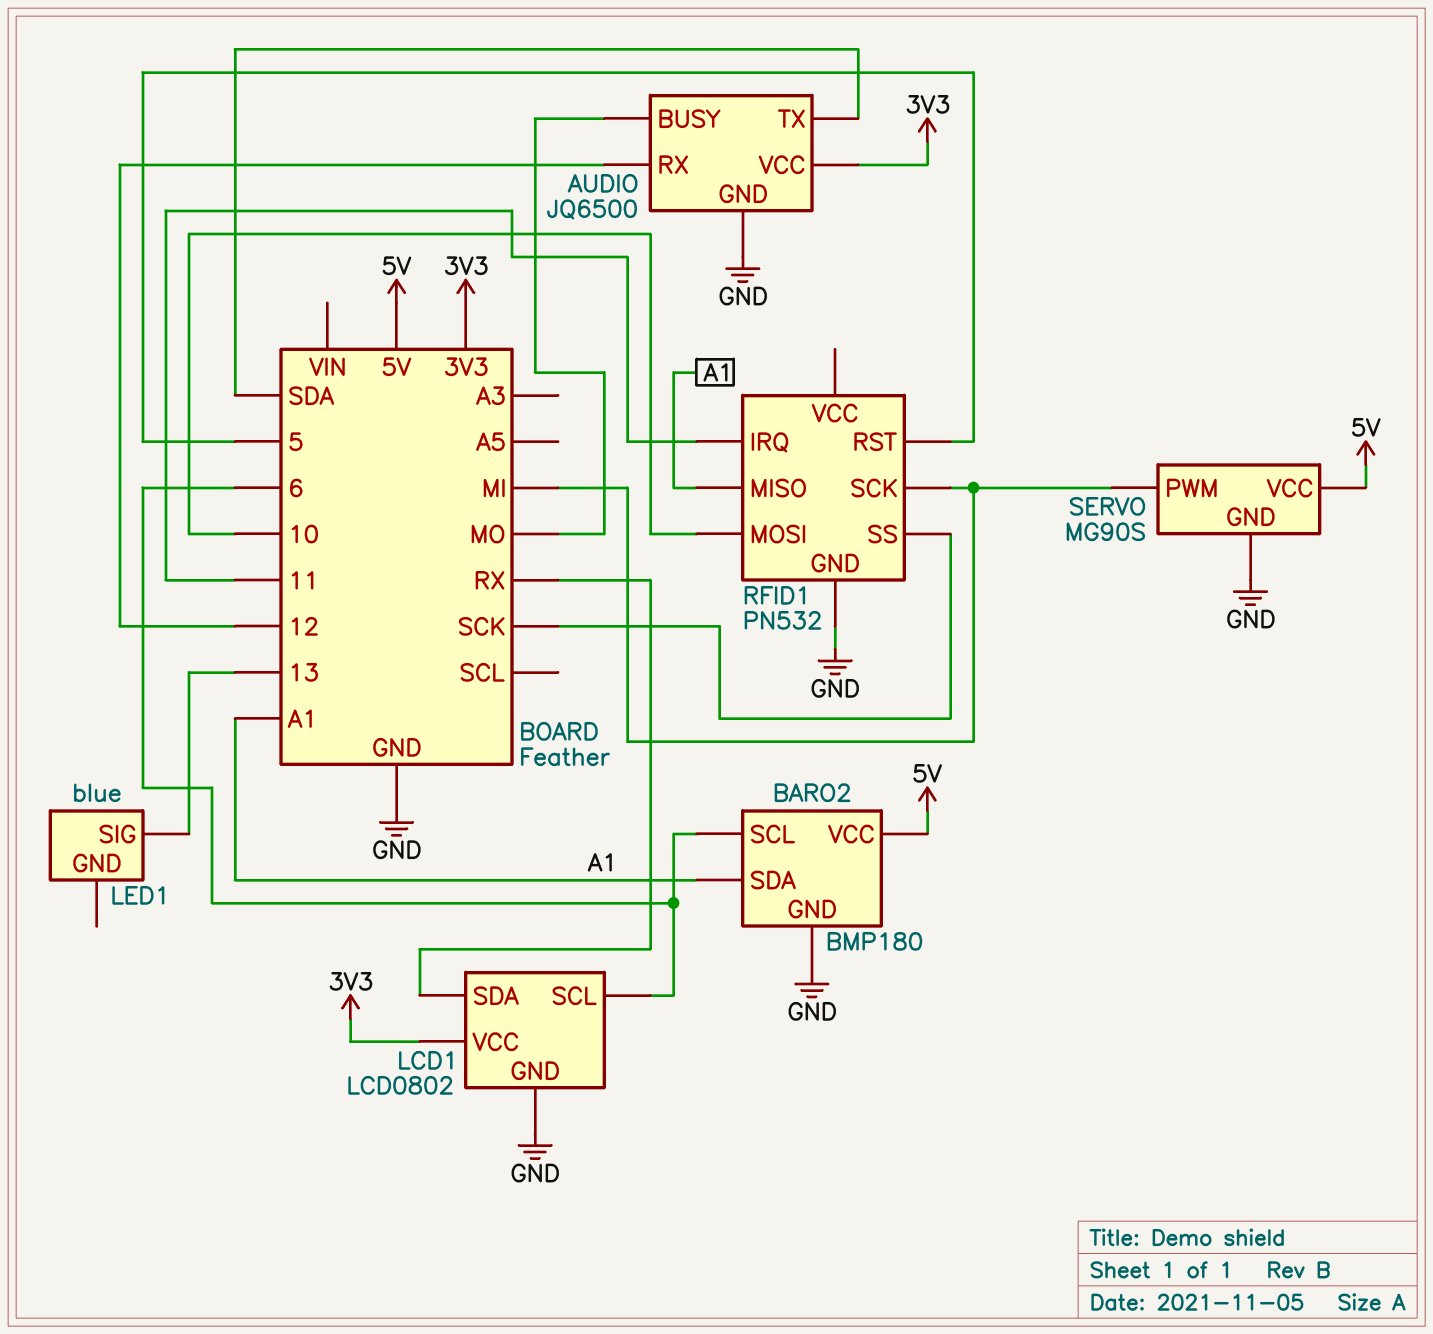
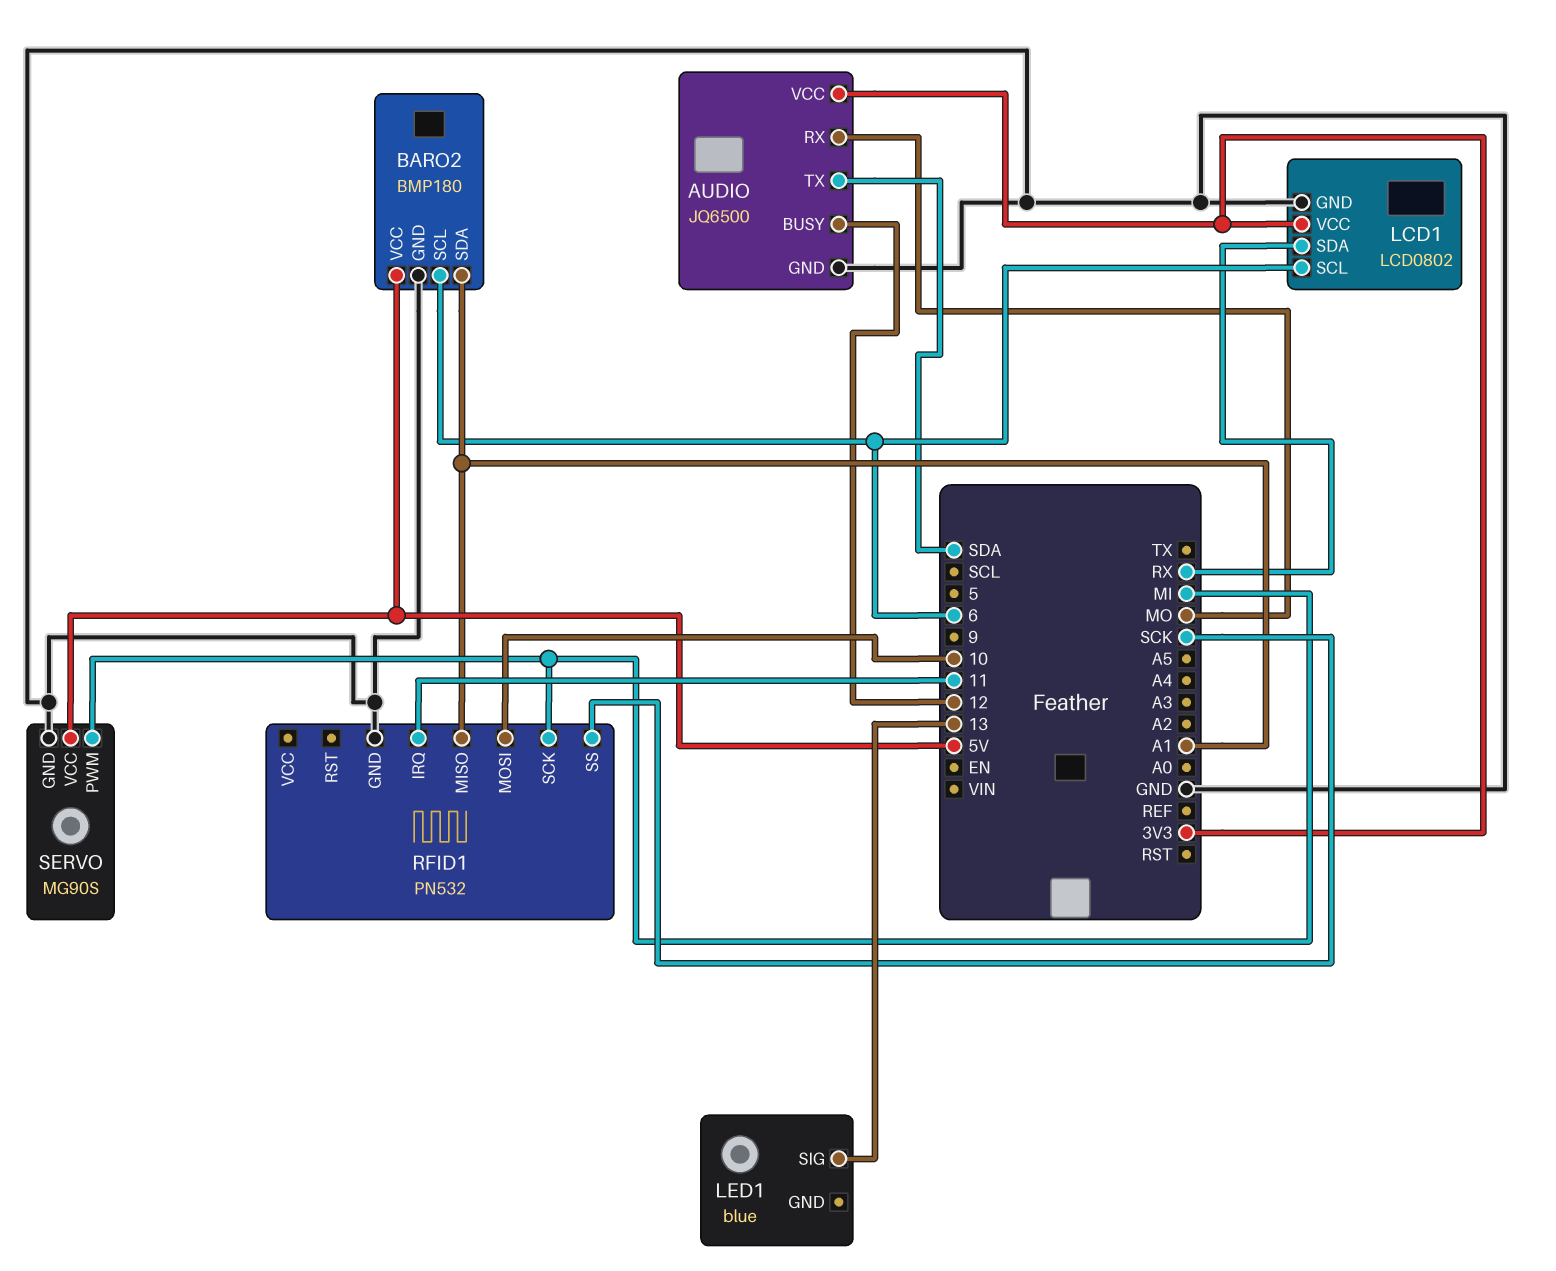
AUDIO pin BUSY: MO -> 12
AUDIO pin RX: 12 -> MO
RFID1 pin RST: 5 -> none

